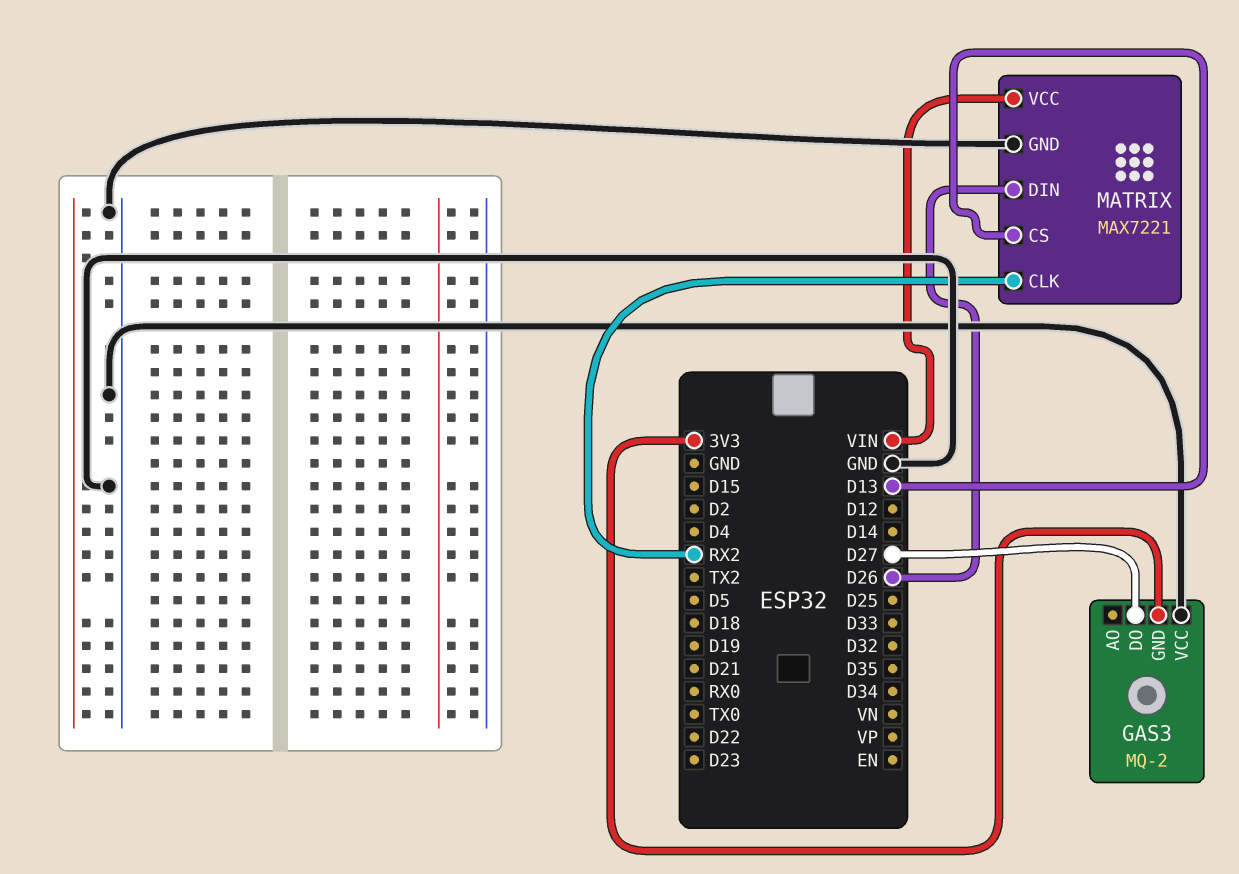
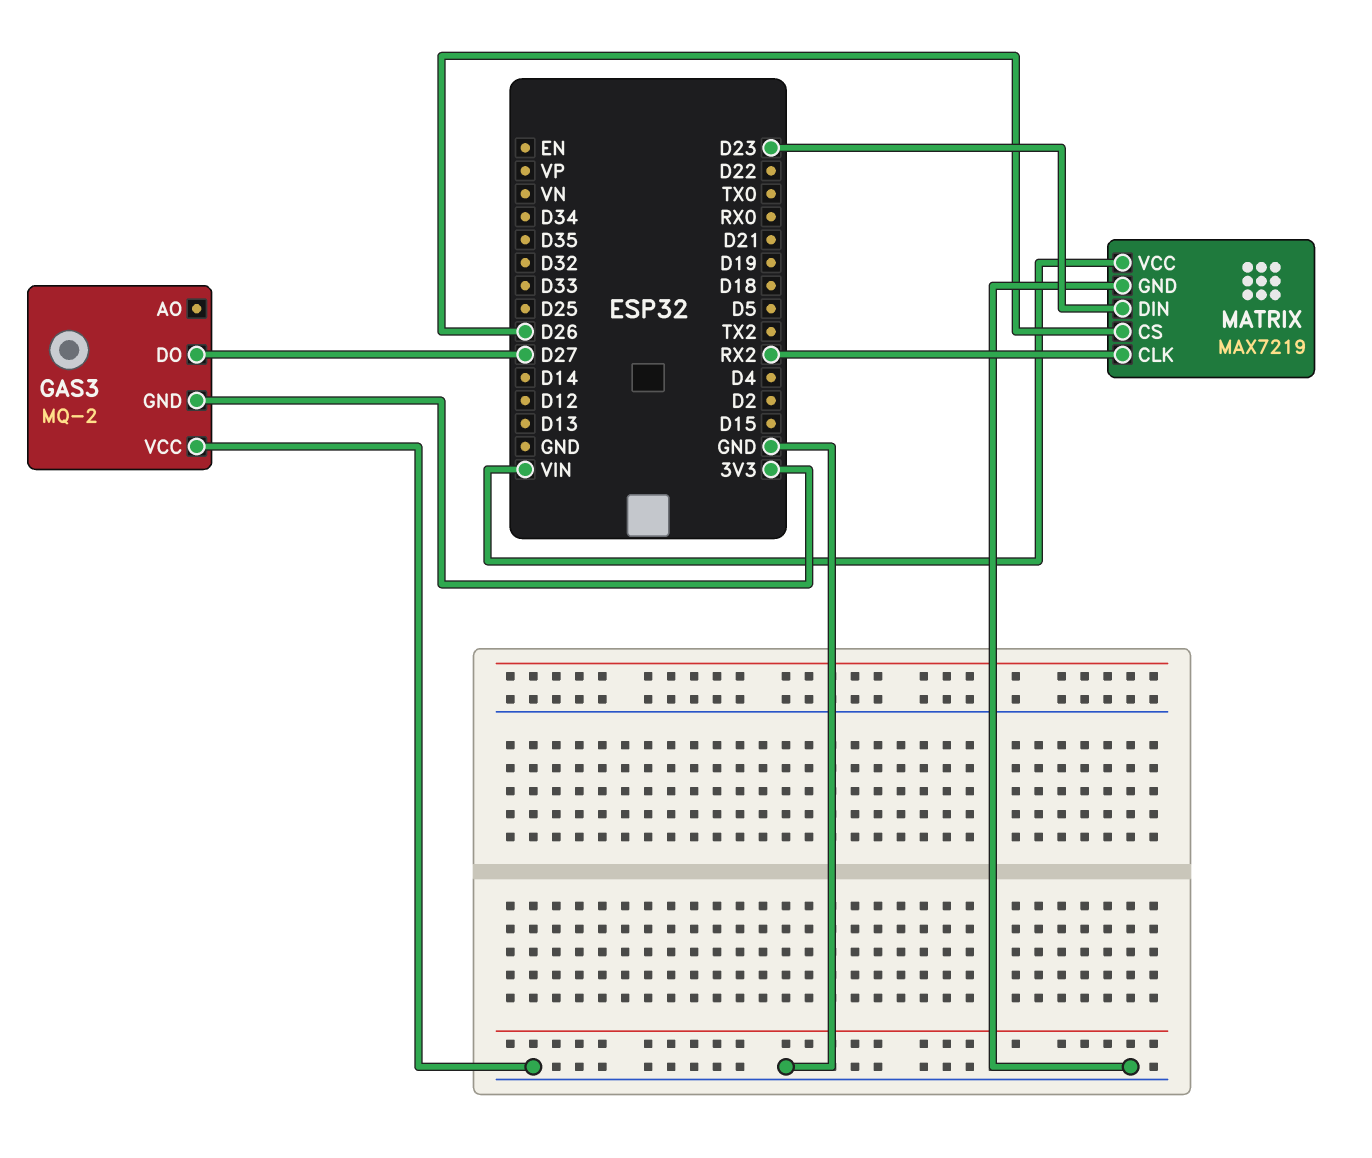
MATRIX: MAX7221 -> MAX7219
MATRIX pin CS: D13 -> D26
MATRIX pin DIN: D26 -> D23

